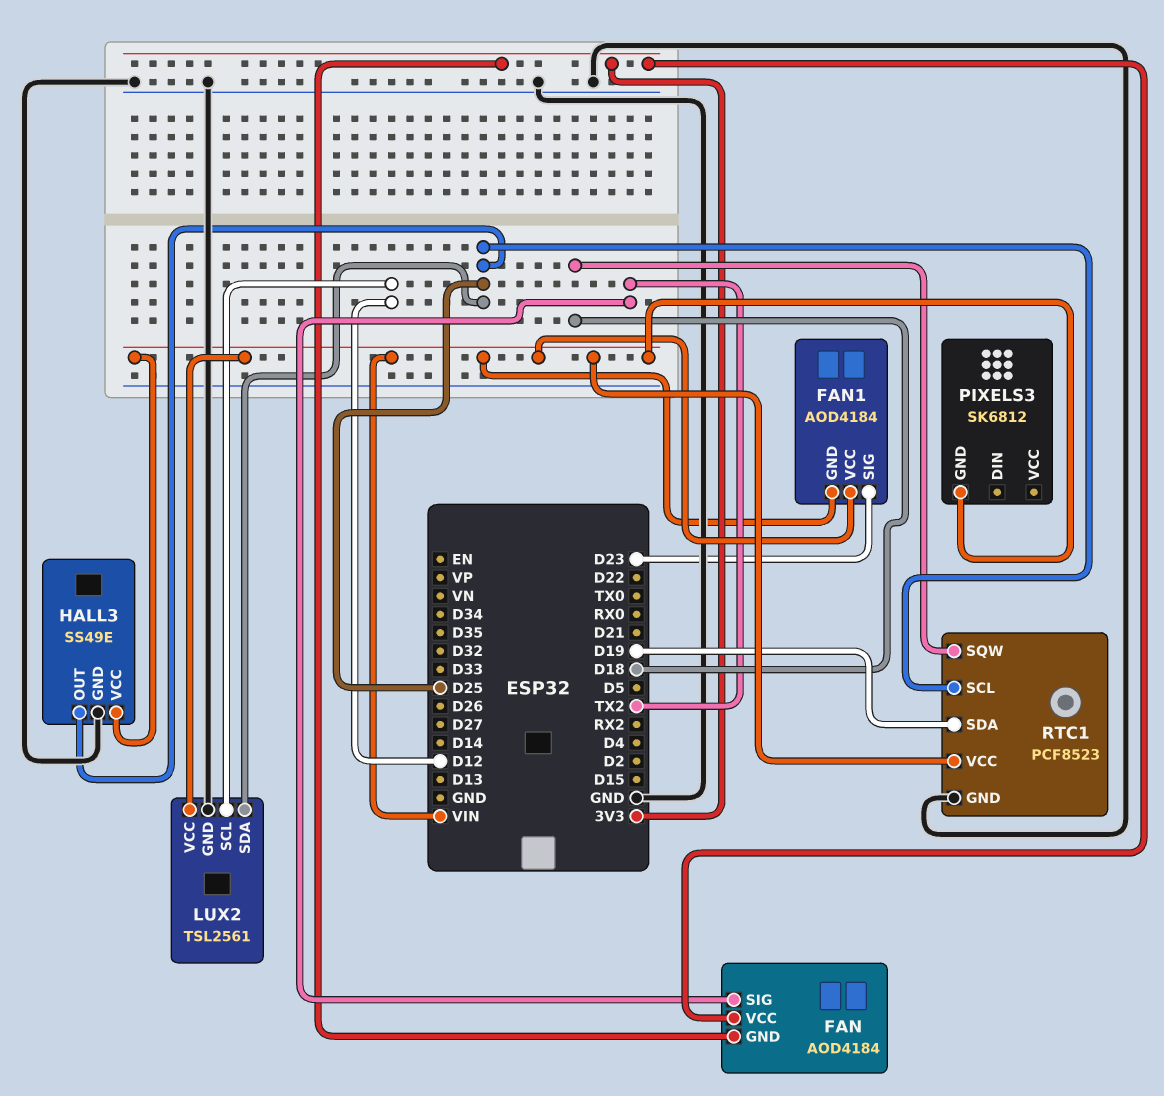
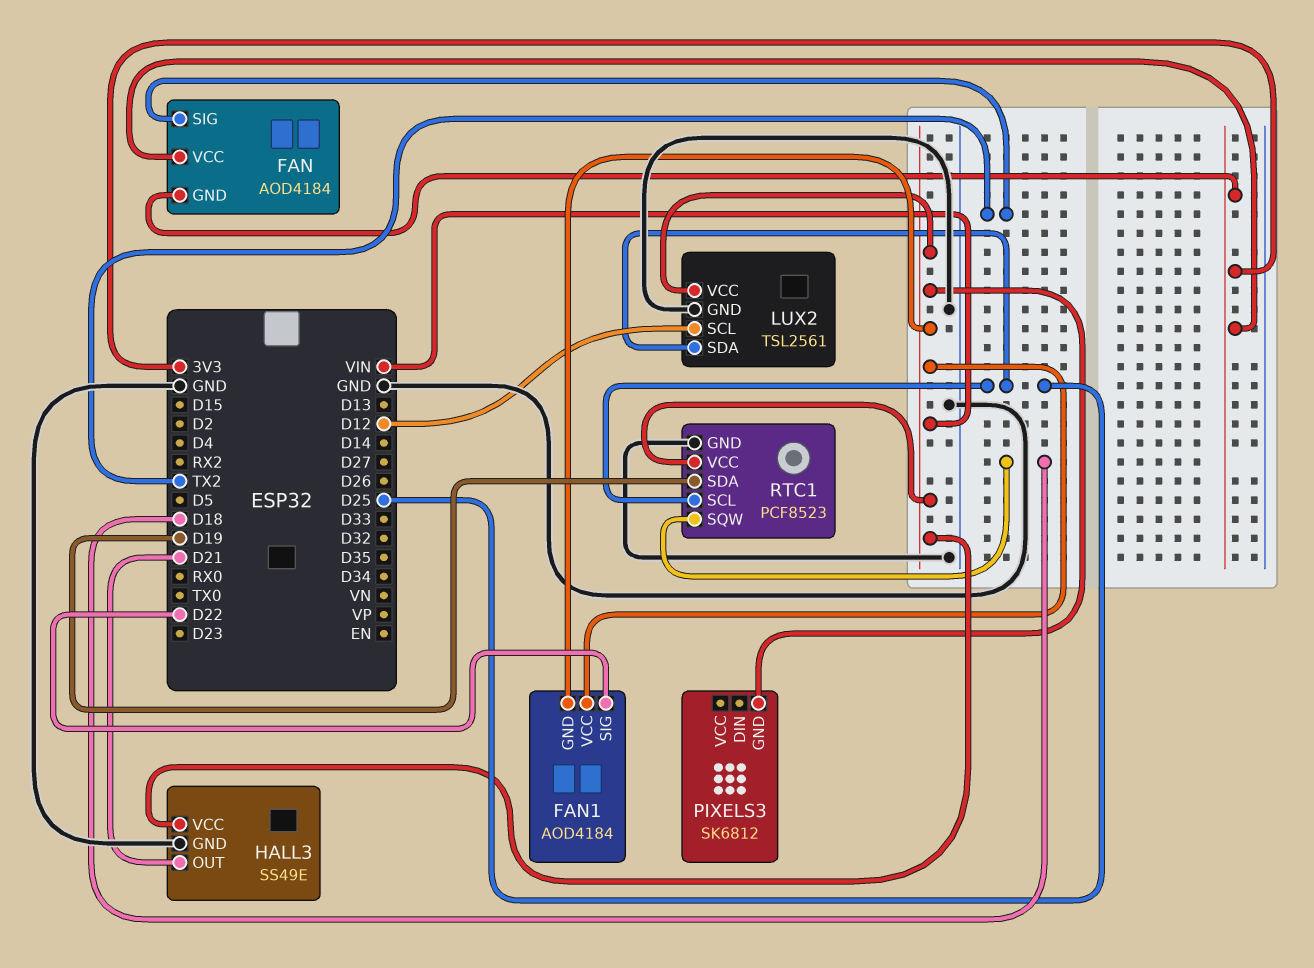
FAN1 pin SIG: D23 -> D22
HALL3 pin OUT: D25 -> D21

